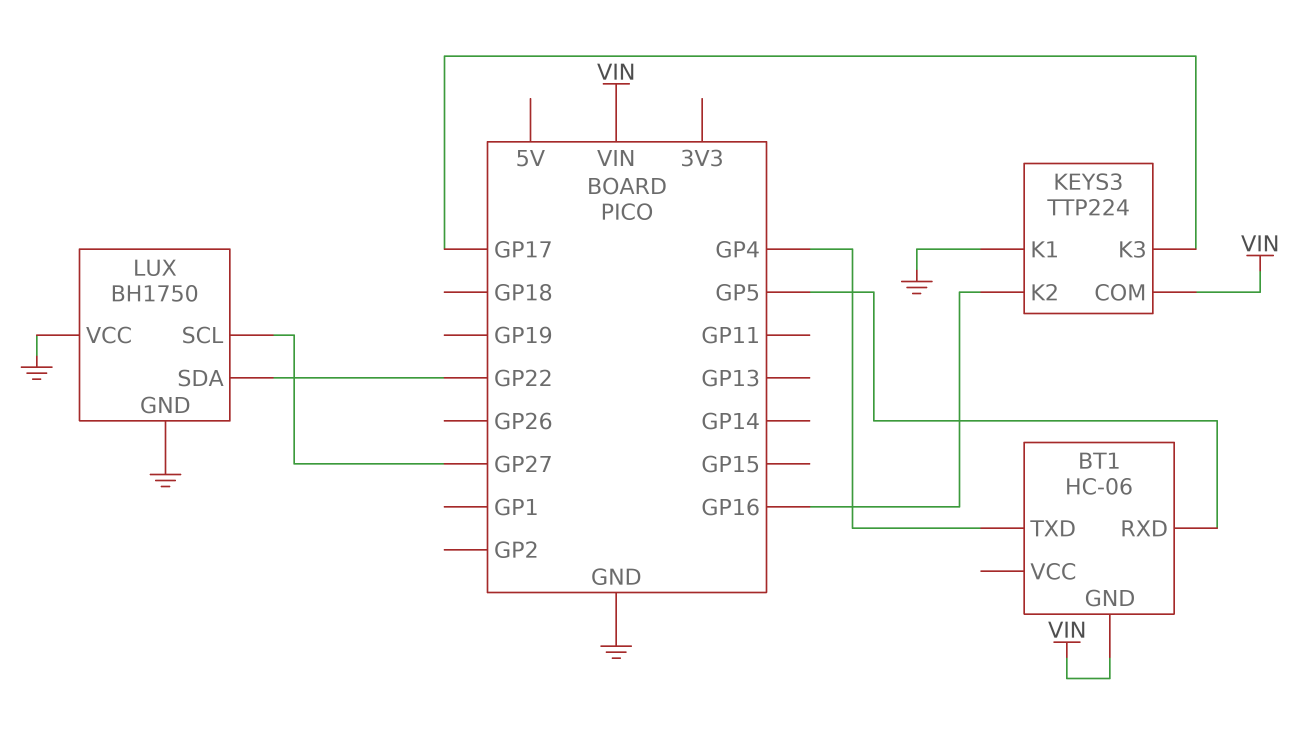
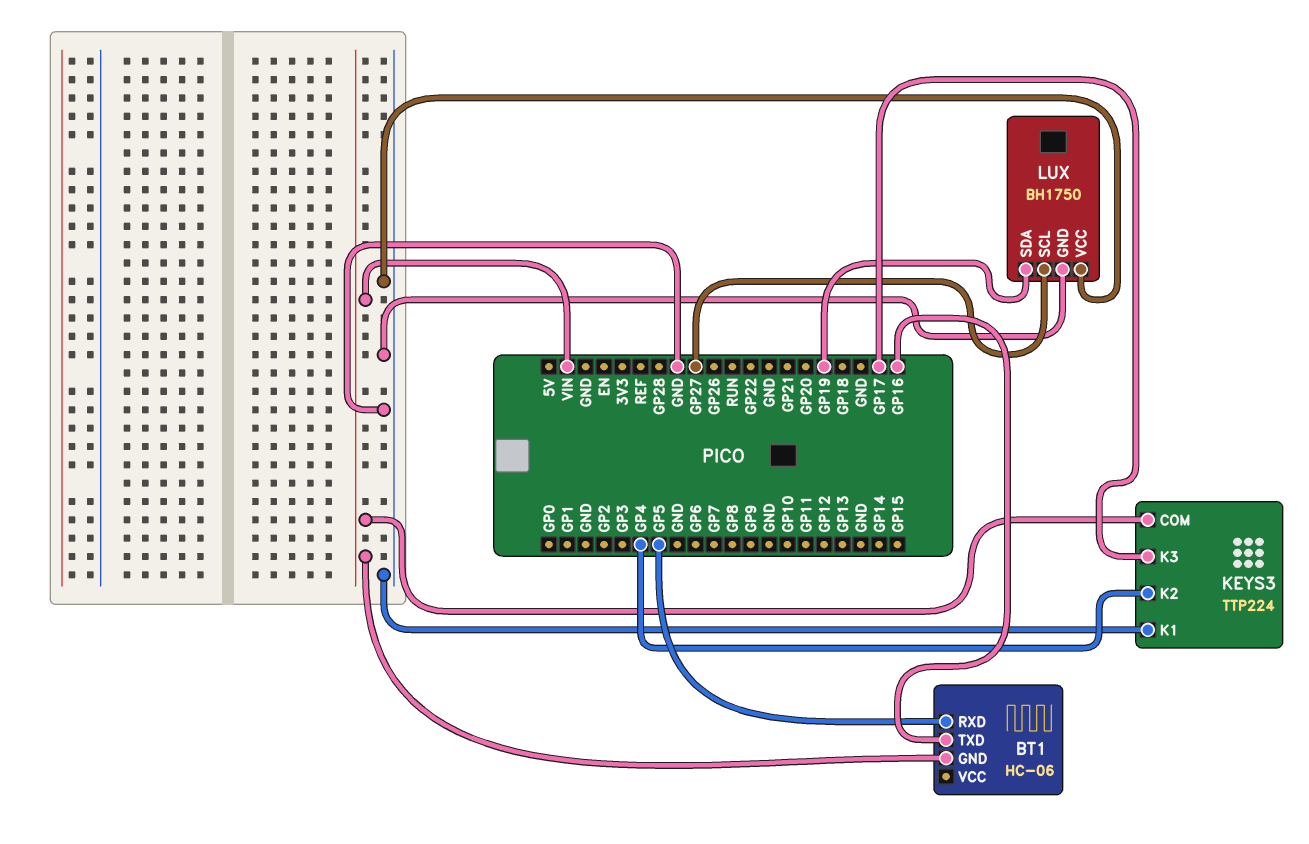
BT1 pin TXD: GP4 -> GP16
KEYS3 pin K2: GP16 -> GP4
LUX pin SDA: GP22 -> GP19

